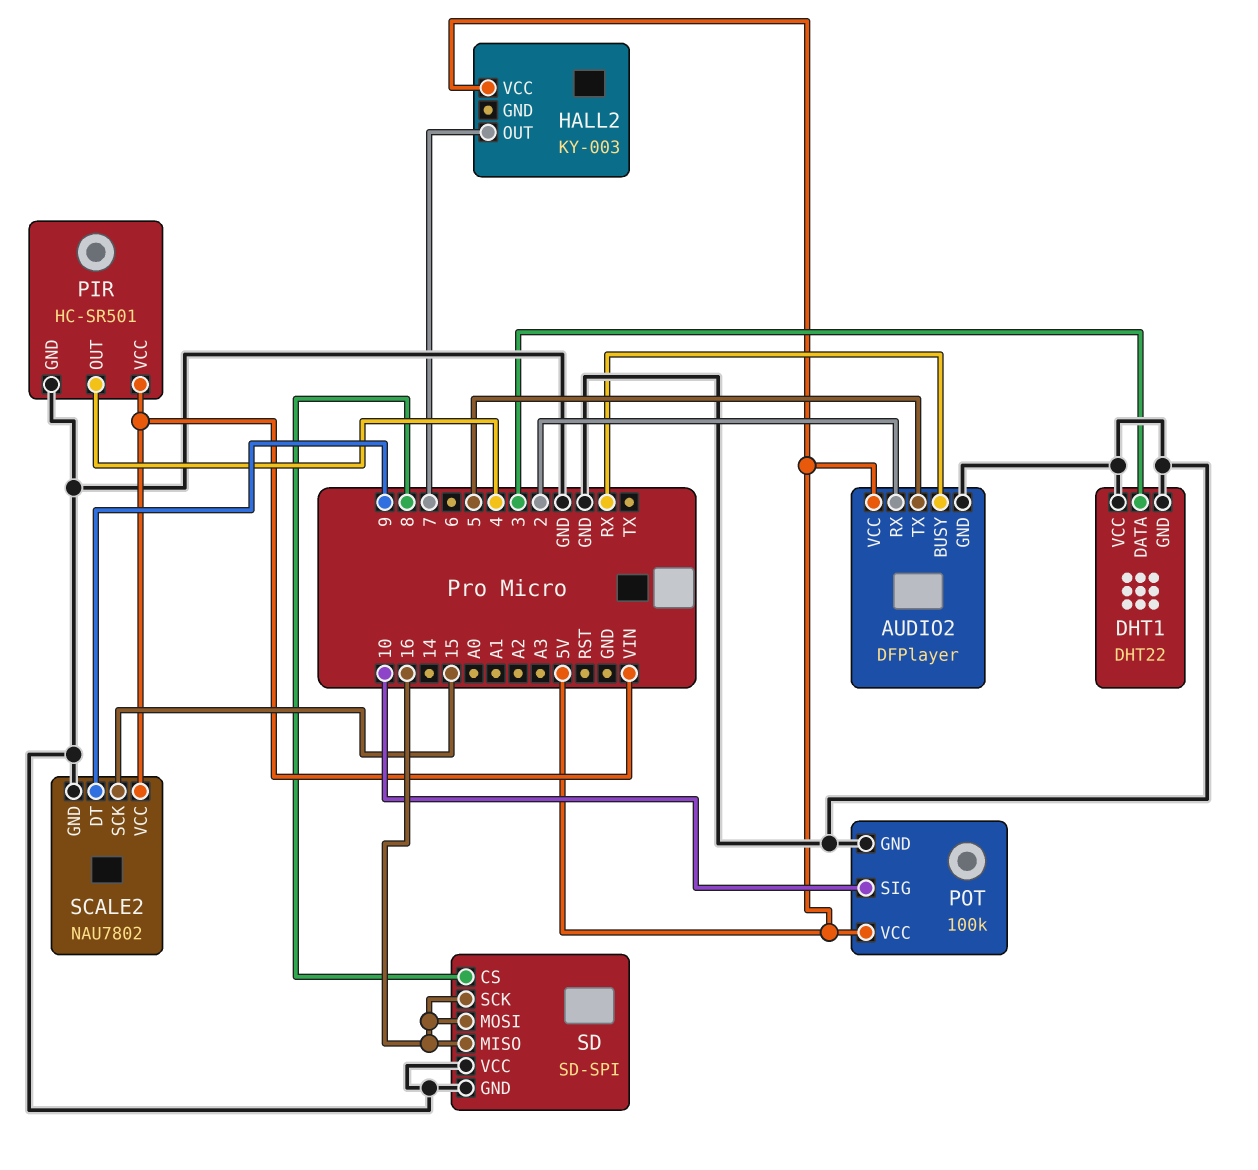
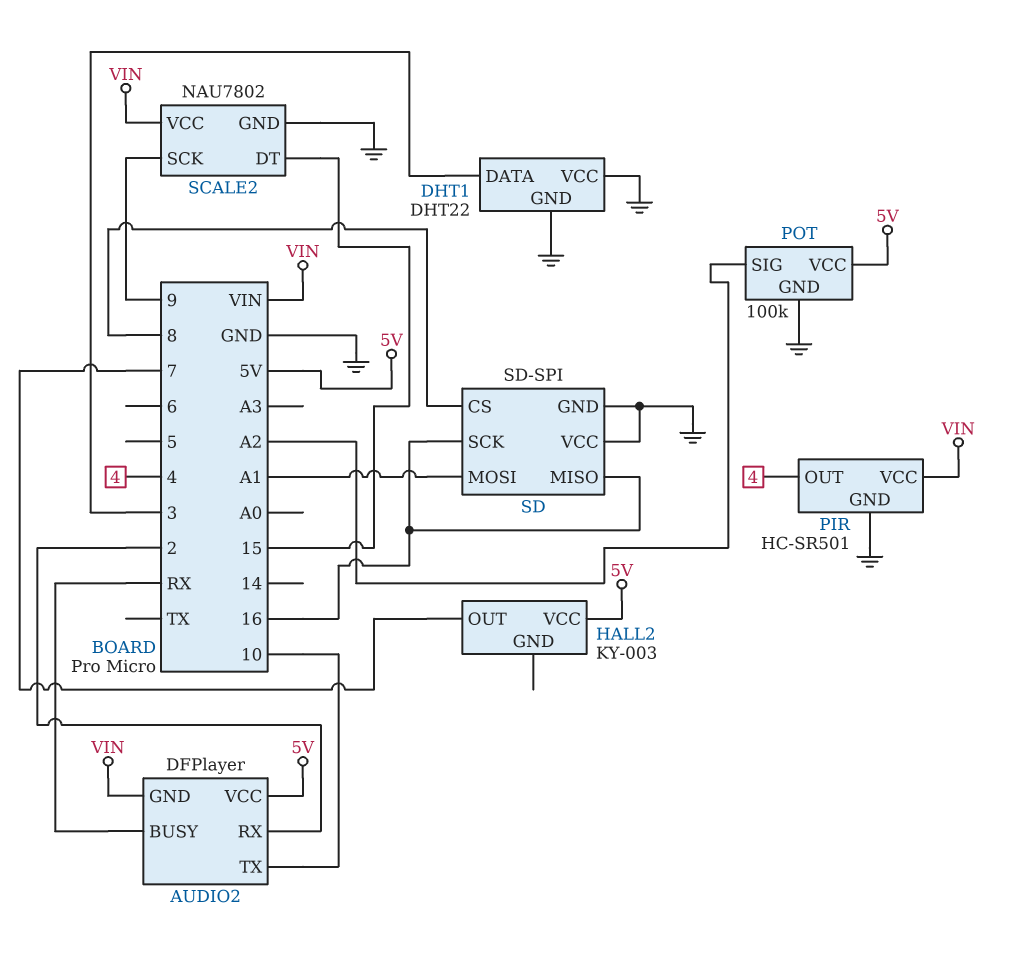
AUDIO2 pin GND: GND -> VIN
AUDIO2 pin TX: 5 -> 10
POT pin SIG: 10 -> A2
SCALE2 pin DT: 9 -> 15
SCALE2 pin SCK: 15 -> 9
SD pin MOSI: 16 -> A1

